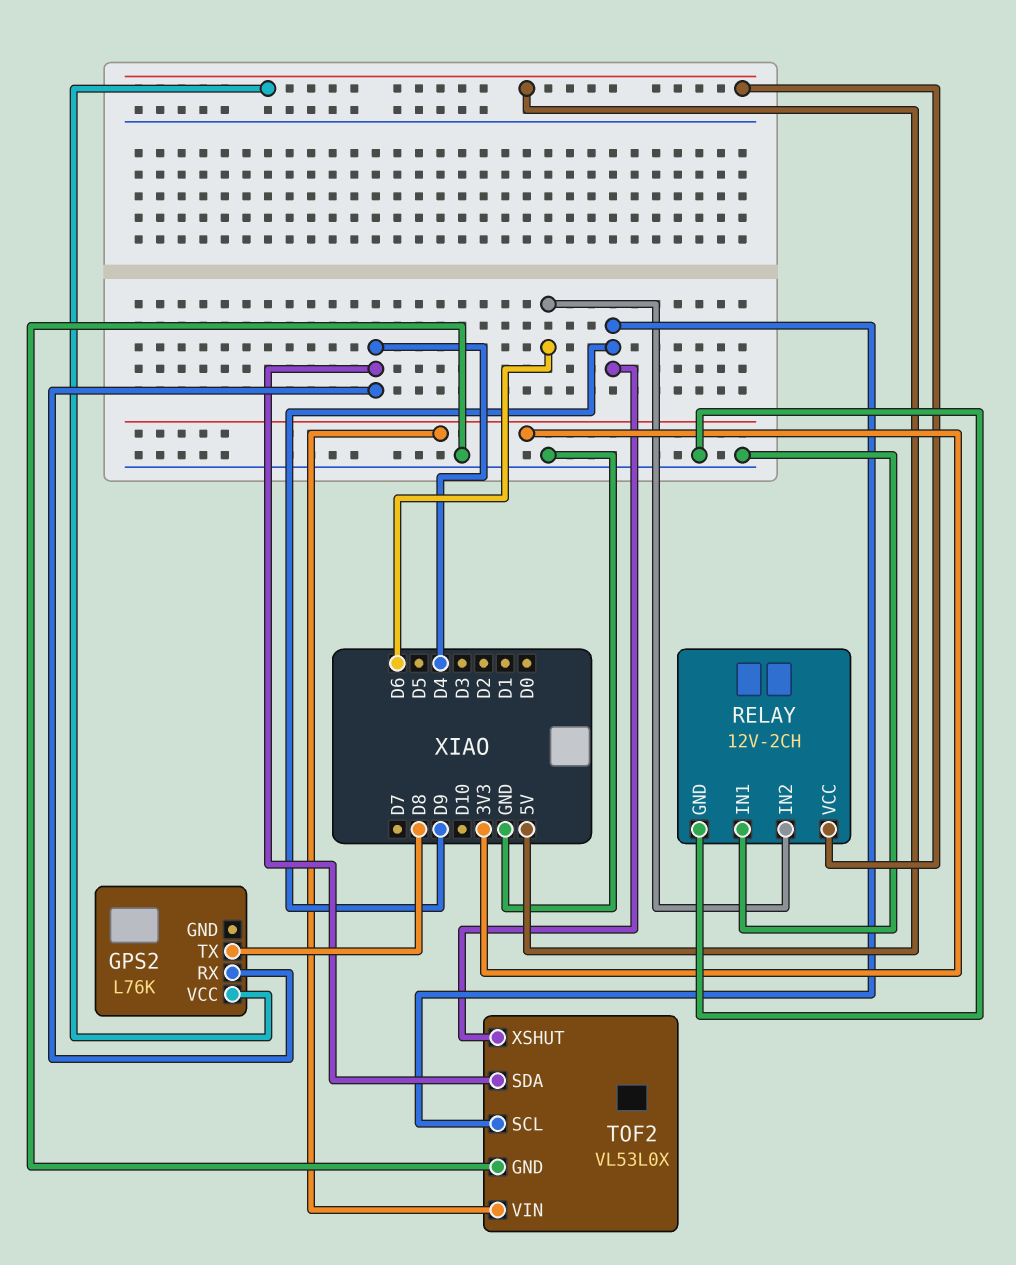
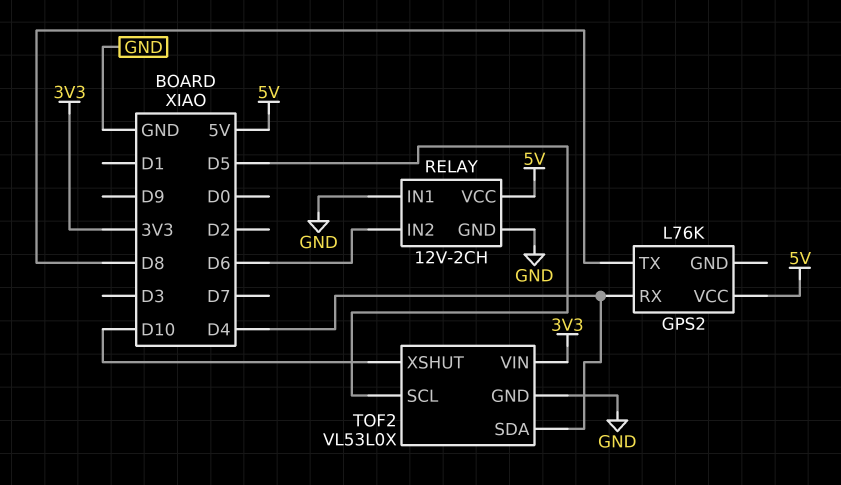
TOF2 pin SCL: D9 -> D5
TOF2 pin XSHUT: D9 -> D10

